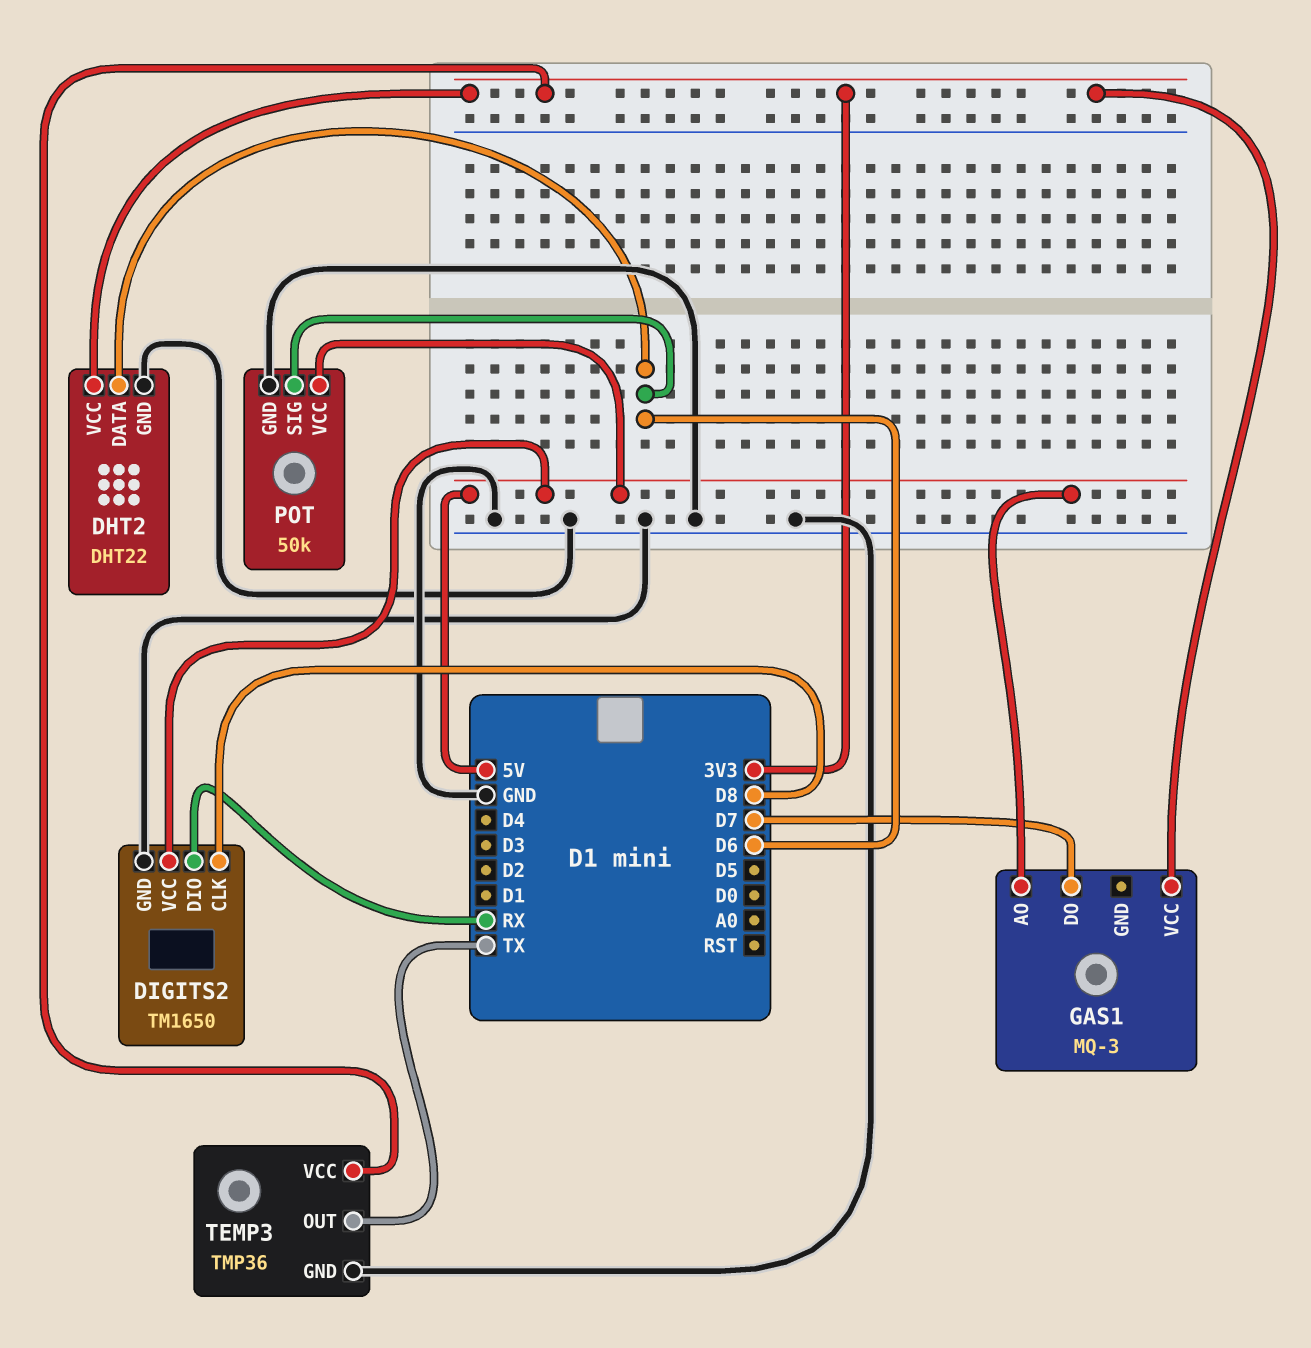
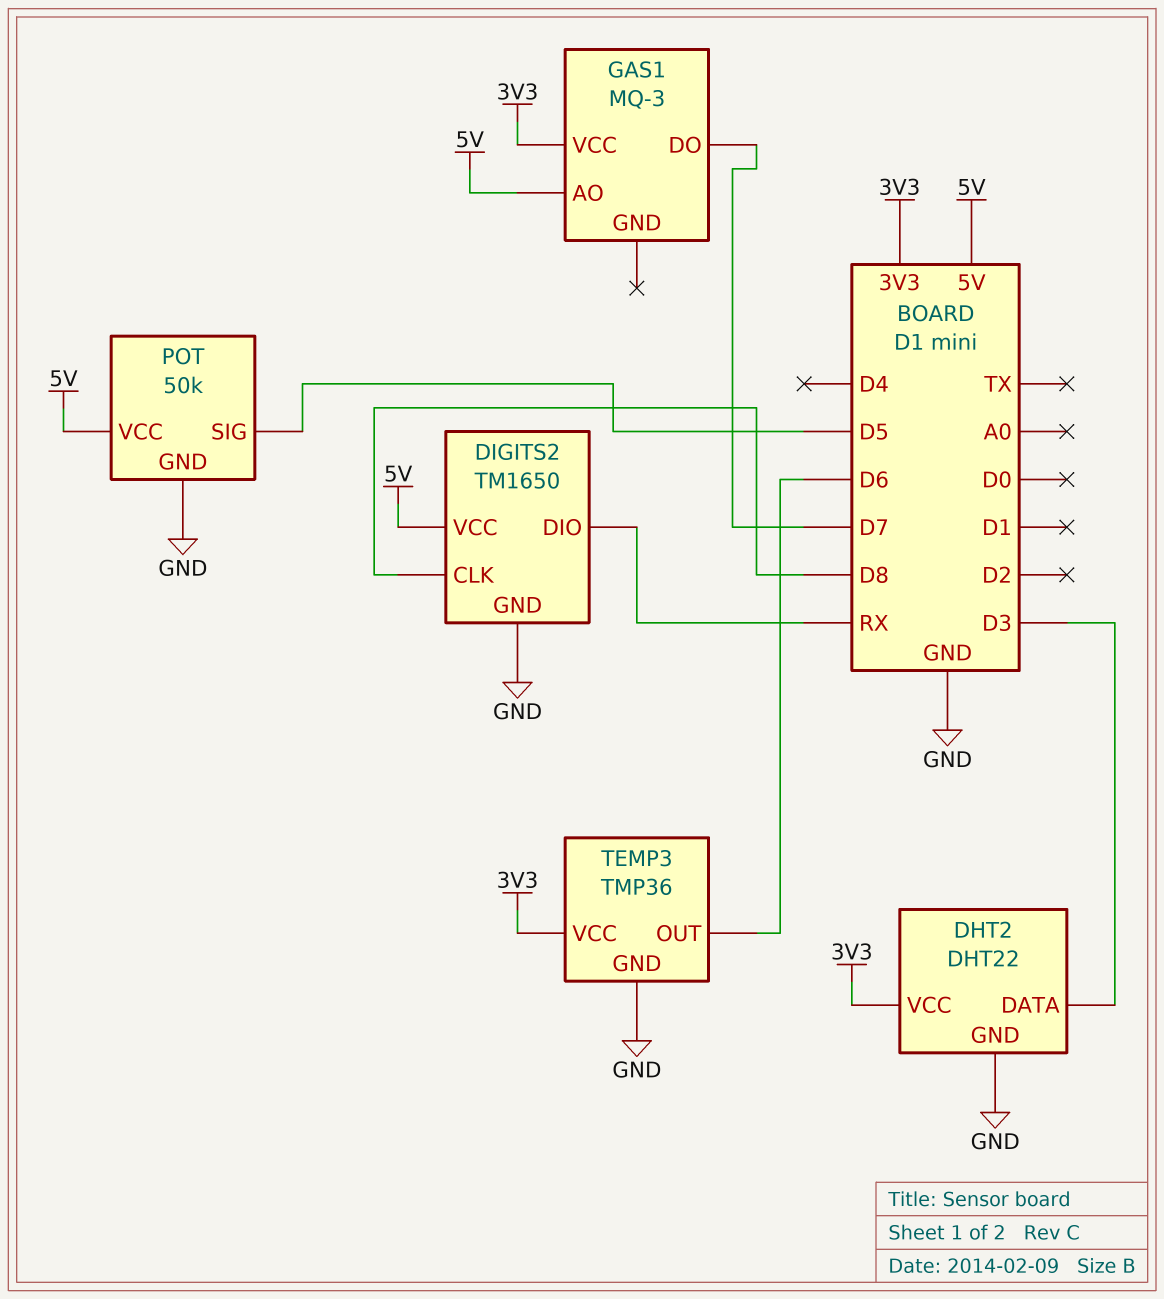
DHT2 pin DATA: D6 -> D3
POT pin SIG: D6 -> D5
TEMP3 pin OUT: TX -> D6

